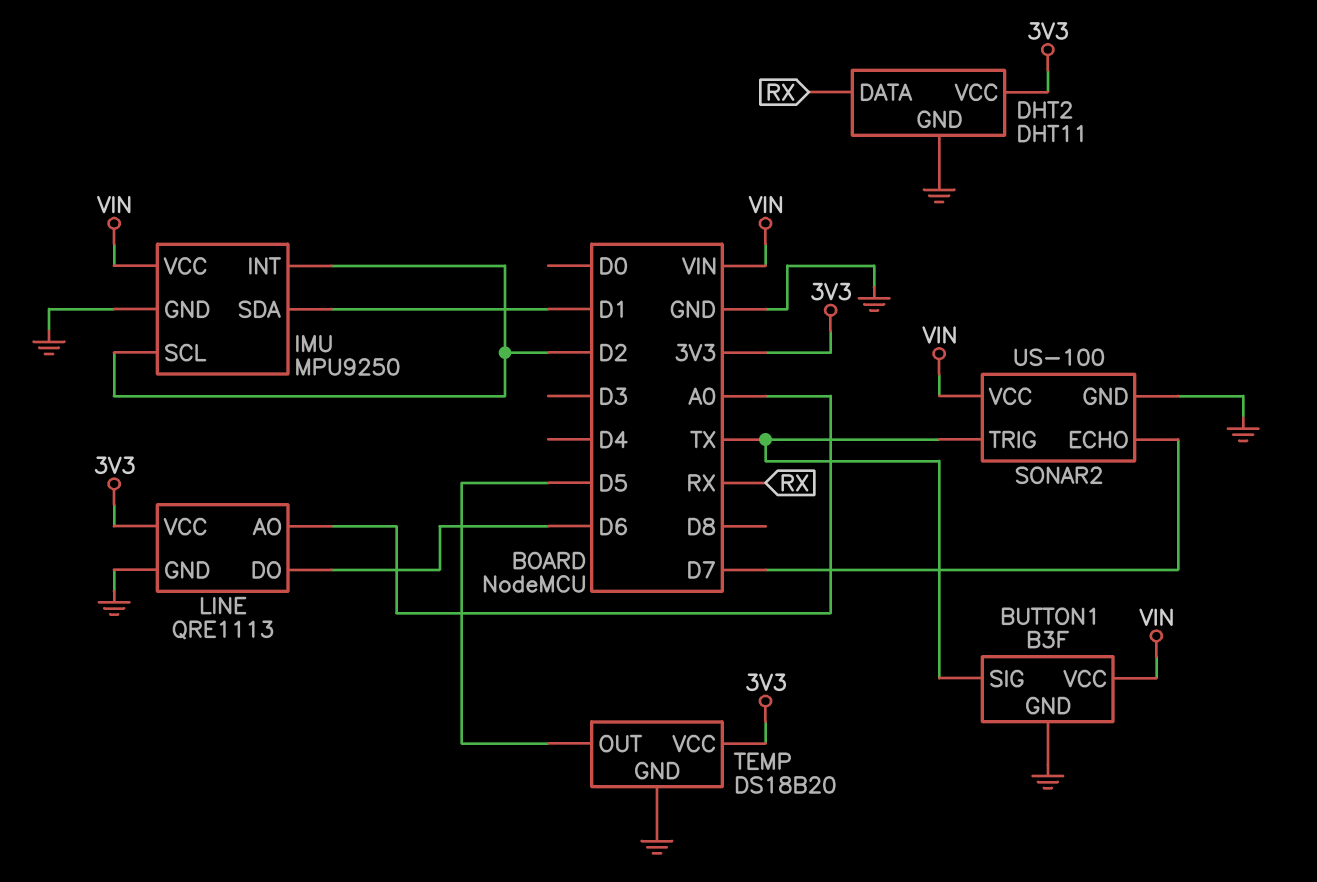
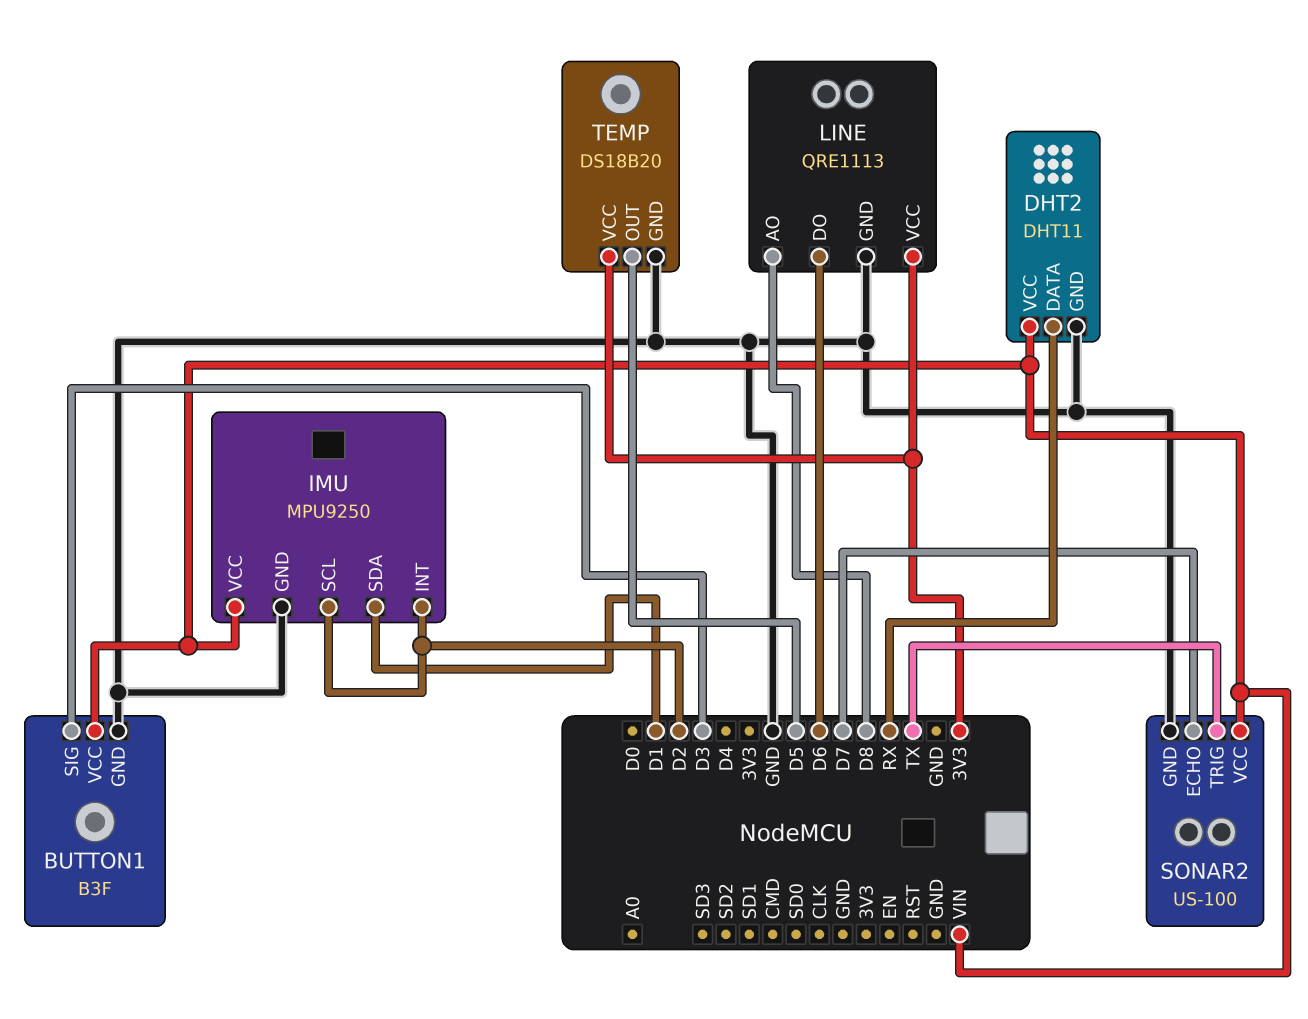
BUTTON1 pin SIG: TX -> D3
DHT2 pin VCC: 3V3 -> VIN
LINE pin AO: A0 -> D8

